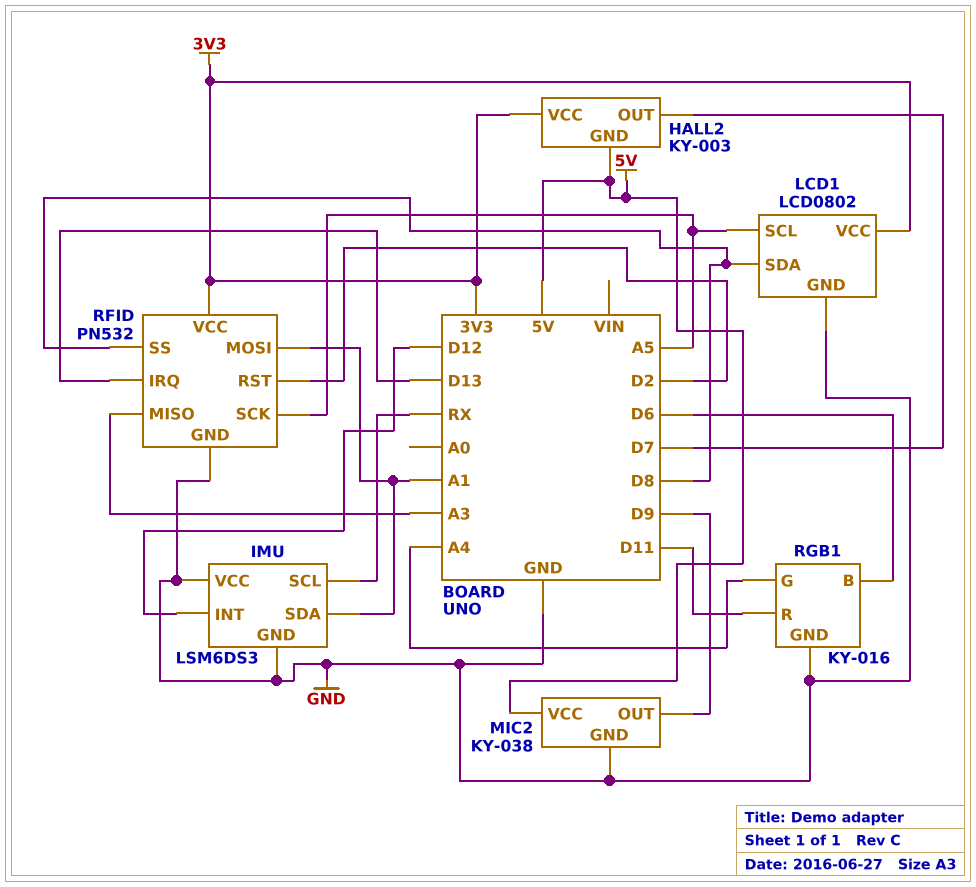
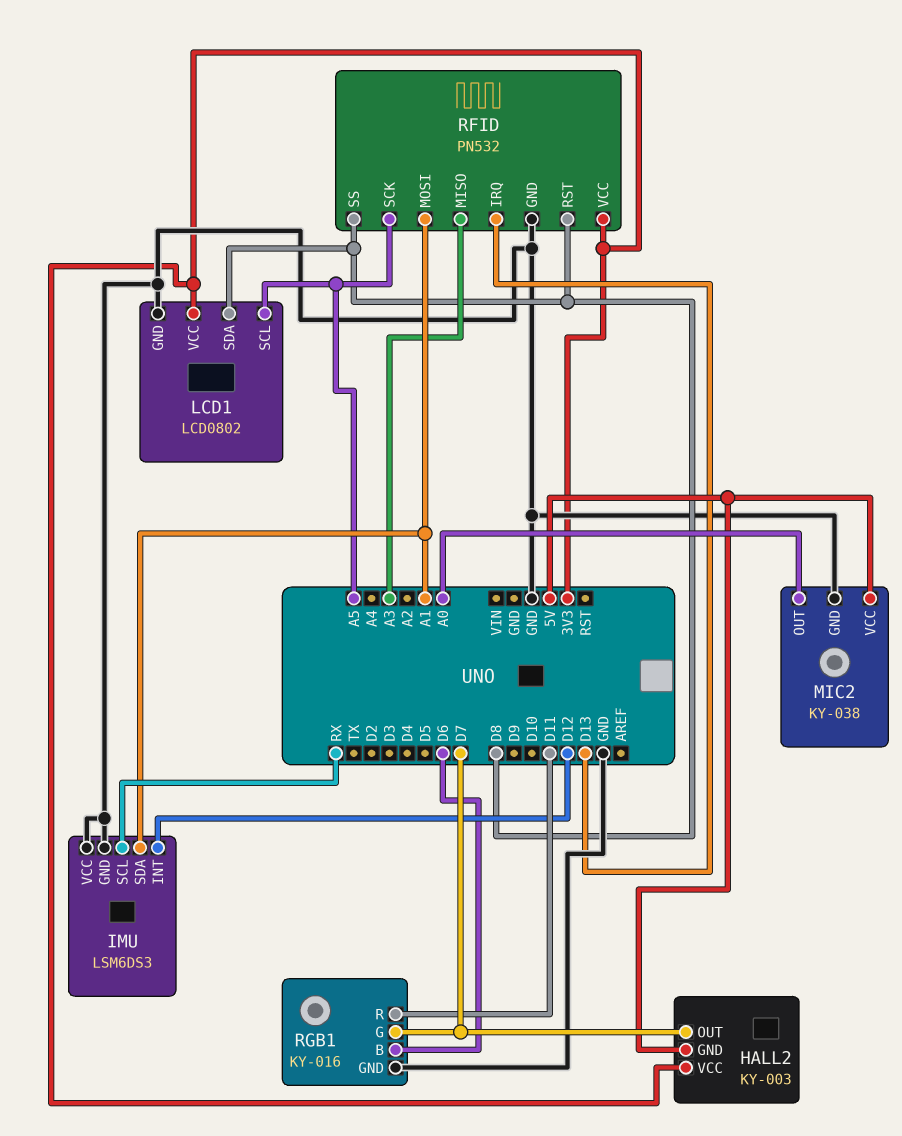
MIC2 pin OUT: D9 -> A0
RFID pin RST: D2 -> D8
RGB1 pin G: A4 -> D7

